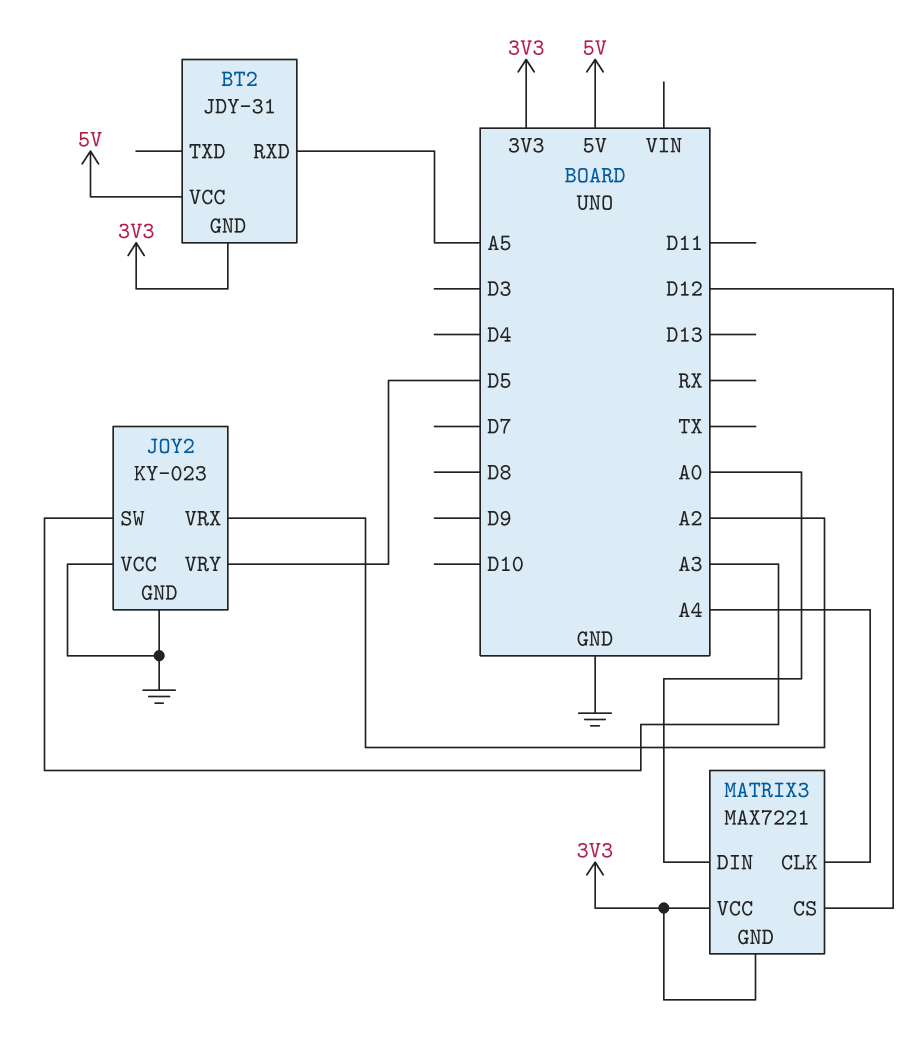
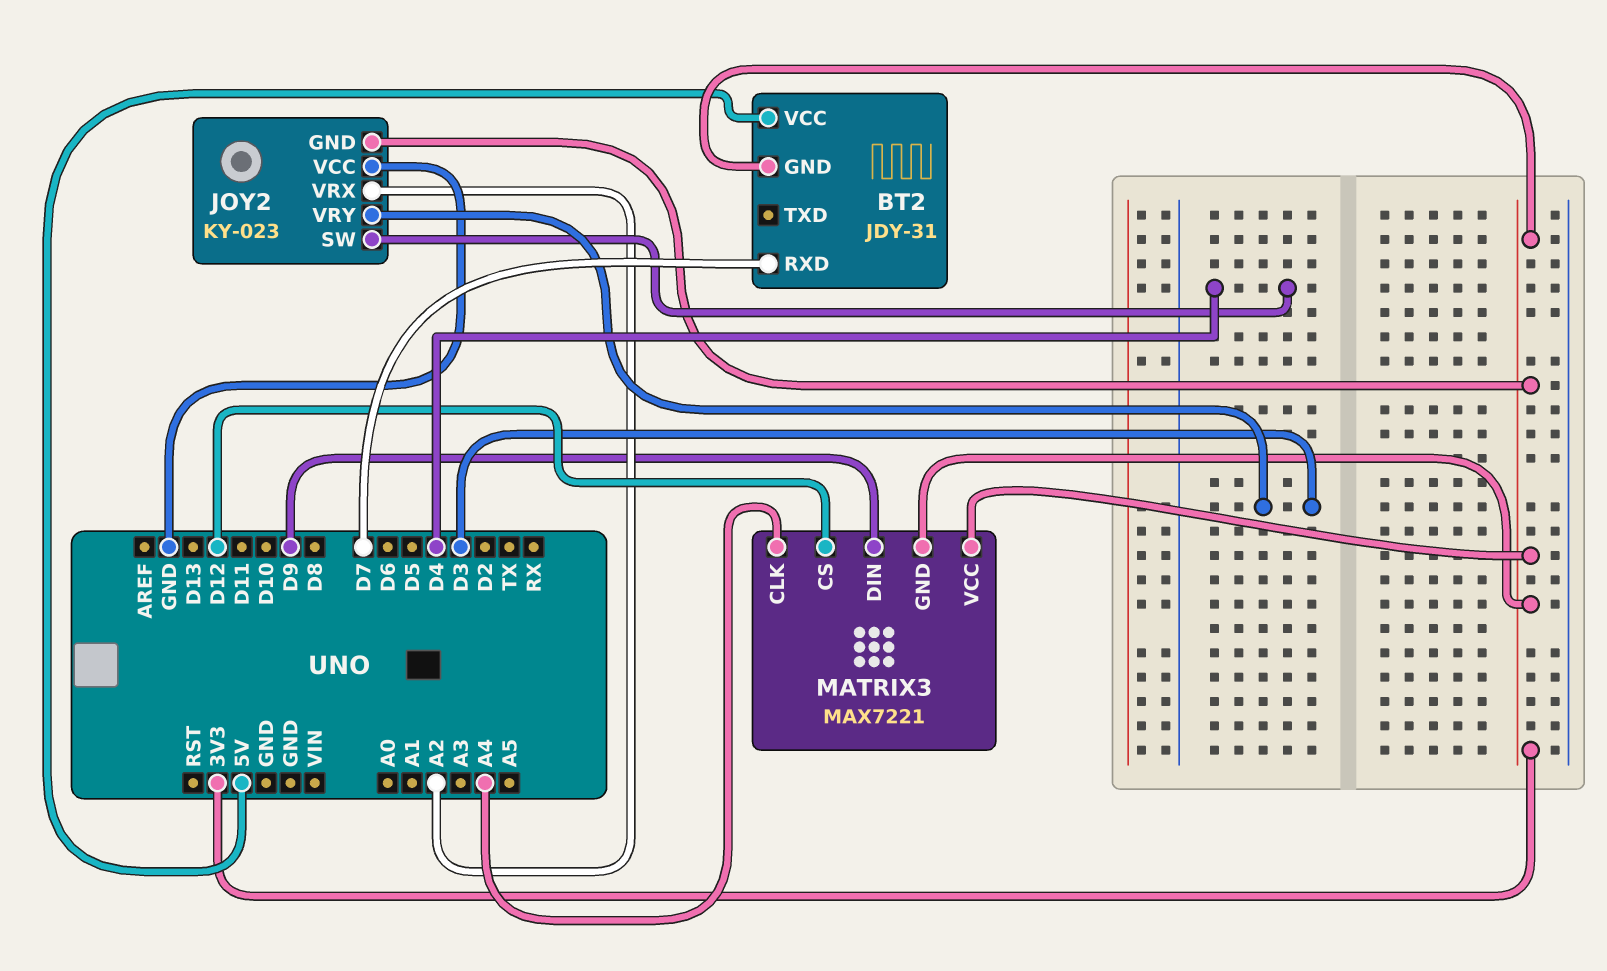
BT2 pin RXD: A5 -> D7
JOY2 pin GND: GND -> 3V3
JOY2 pin SW: A3 -> D4
JOY2 pin VRY: D5 -> D3
MATRIX3 pin DIN: A0 -> D9

